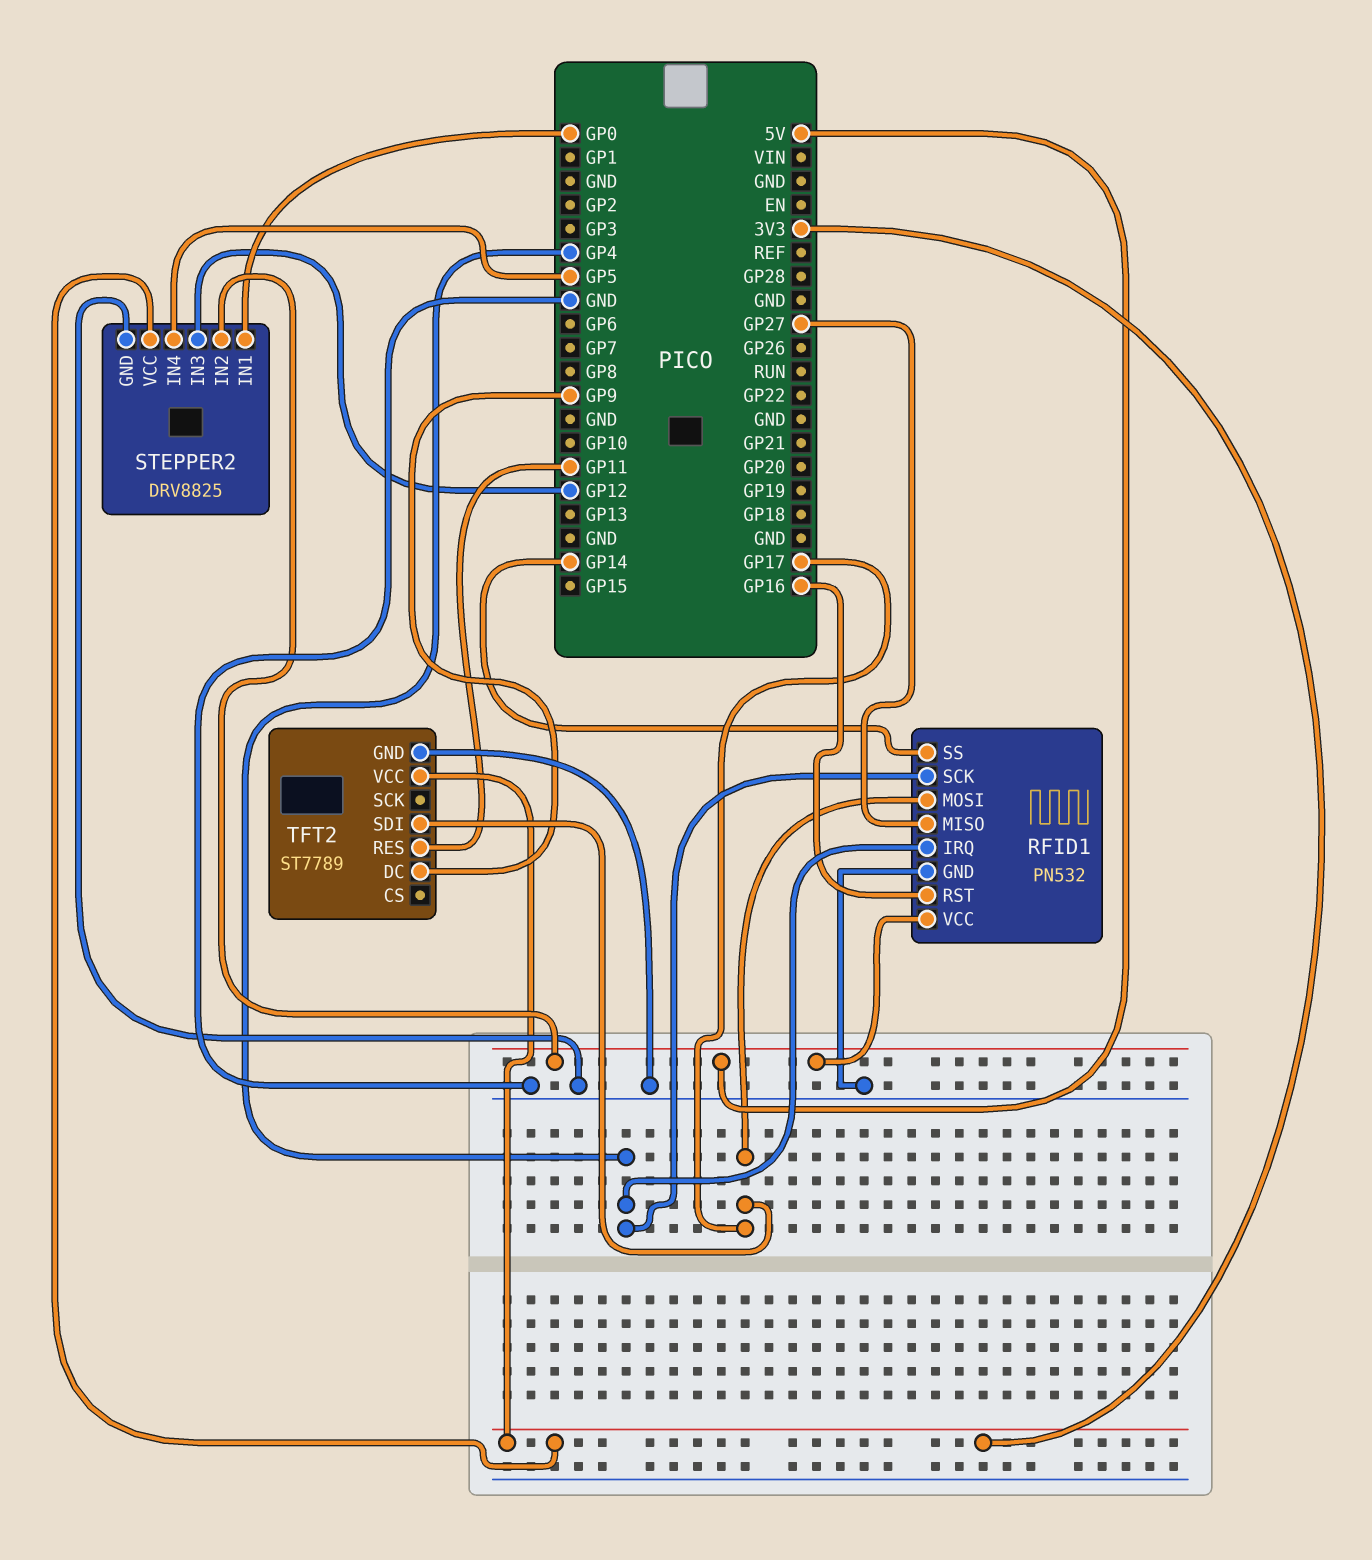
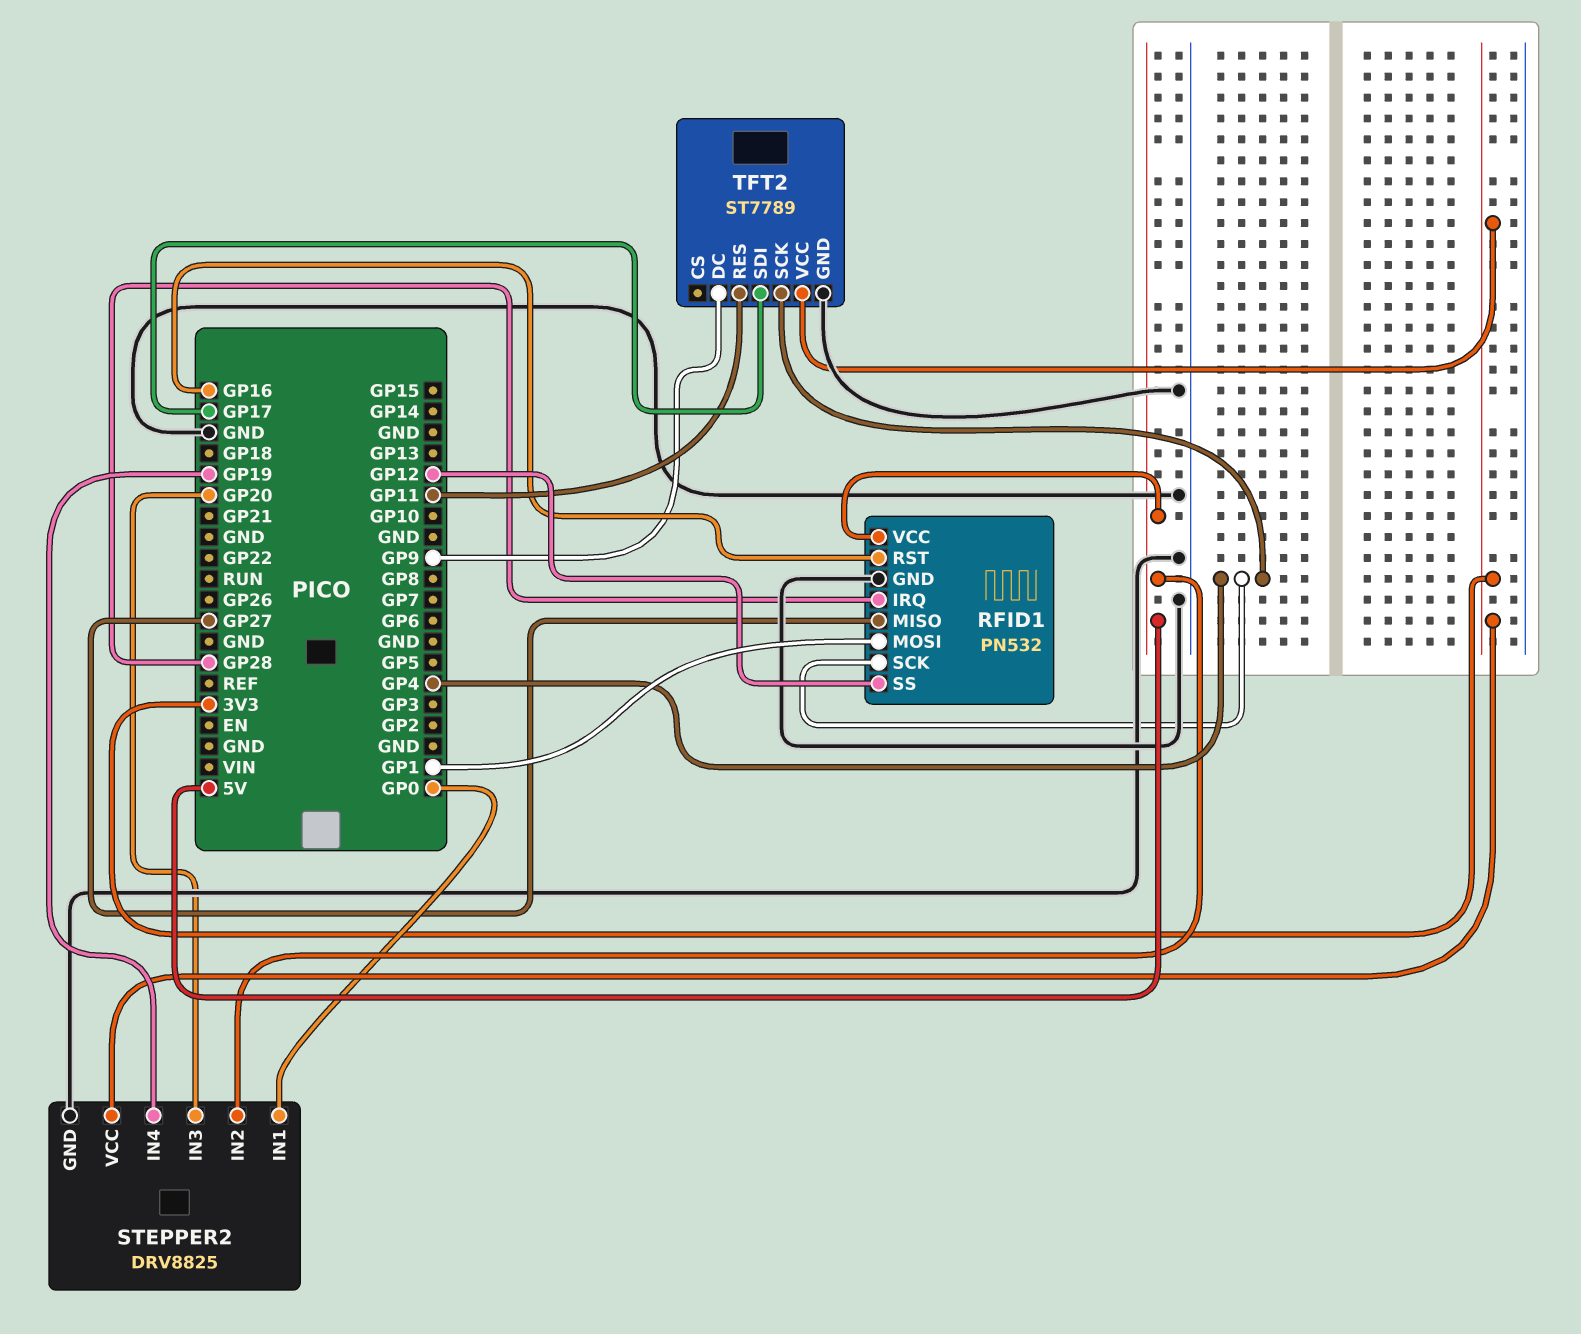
RFID1 pin IRQ: GP4 -> GP28
RFID1 pin MOSI: GP17 -> GP1
RFID1 pin SS: GP14 -> GP12
STEPPER2 pin IN3: GP12 -> GP20
STEPPER2 pin IN4: GP5 -> GP19
TFT2 pin SCK: none -> GP4

